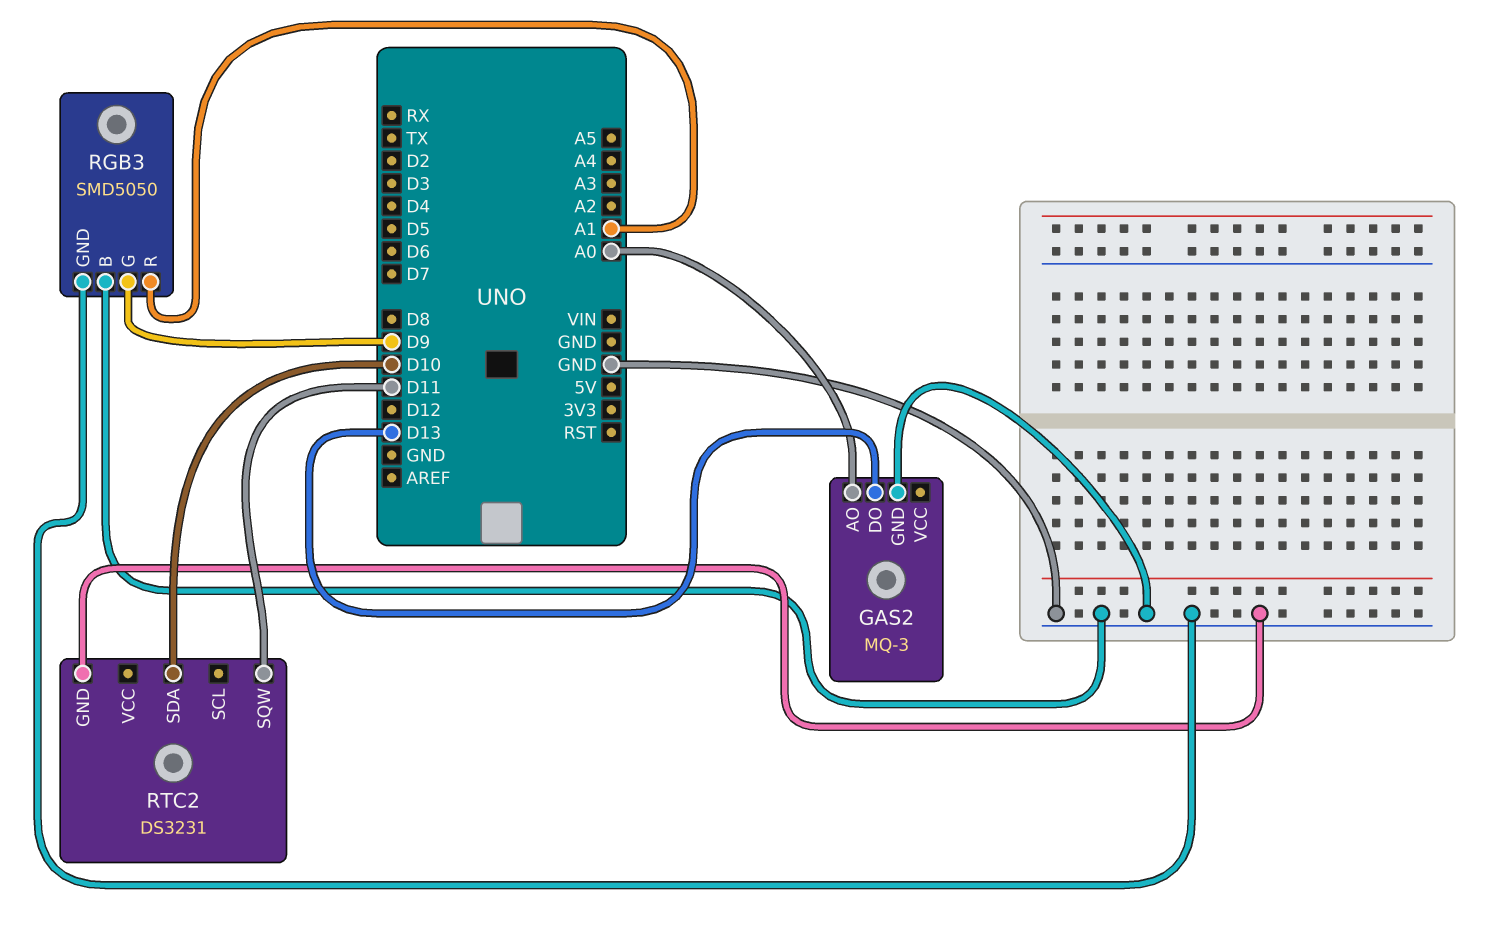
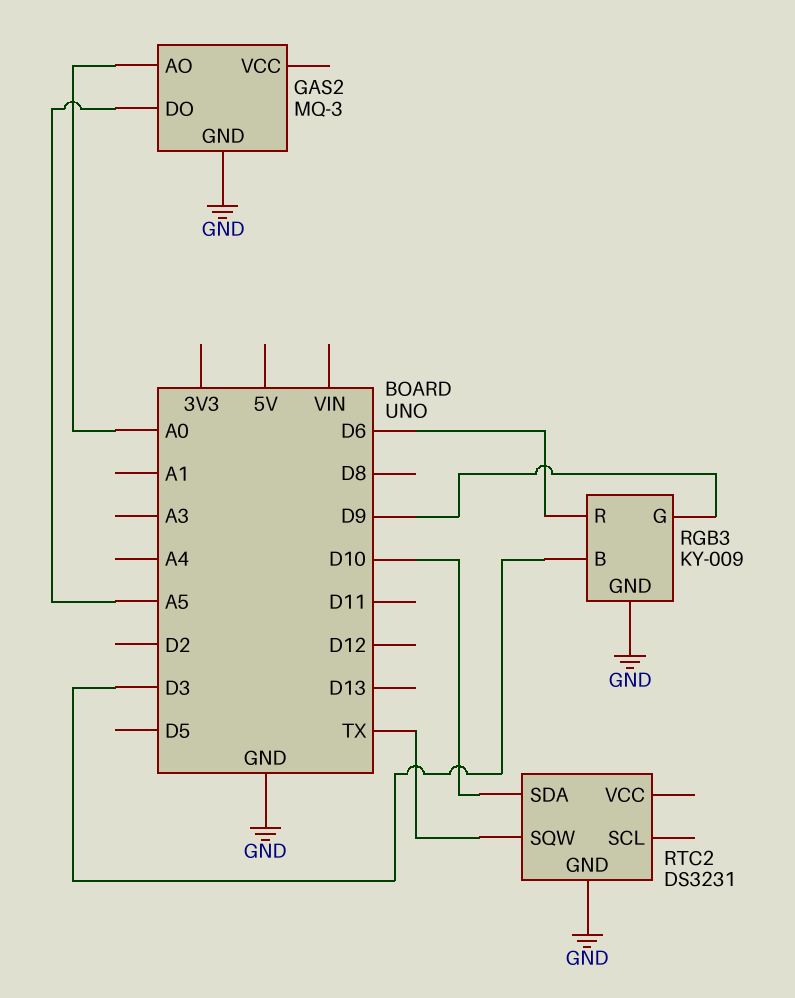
GAS2 pin DO: D13 -> A5
RGB3: SMD5050 -> KY-009
RGB3 pin B: GND -> D3
RGB3 pin R: A1 -> D6
RTC2 pin SQW: D11 -> TX

